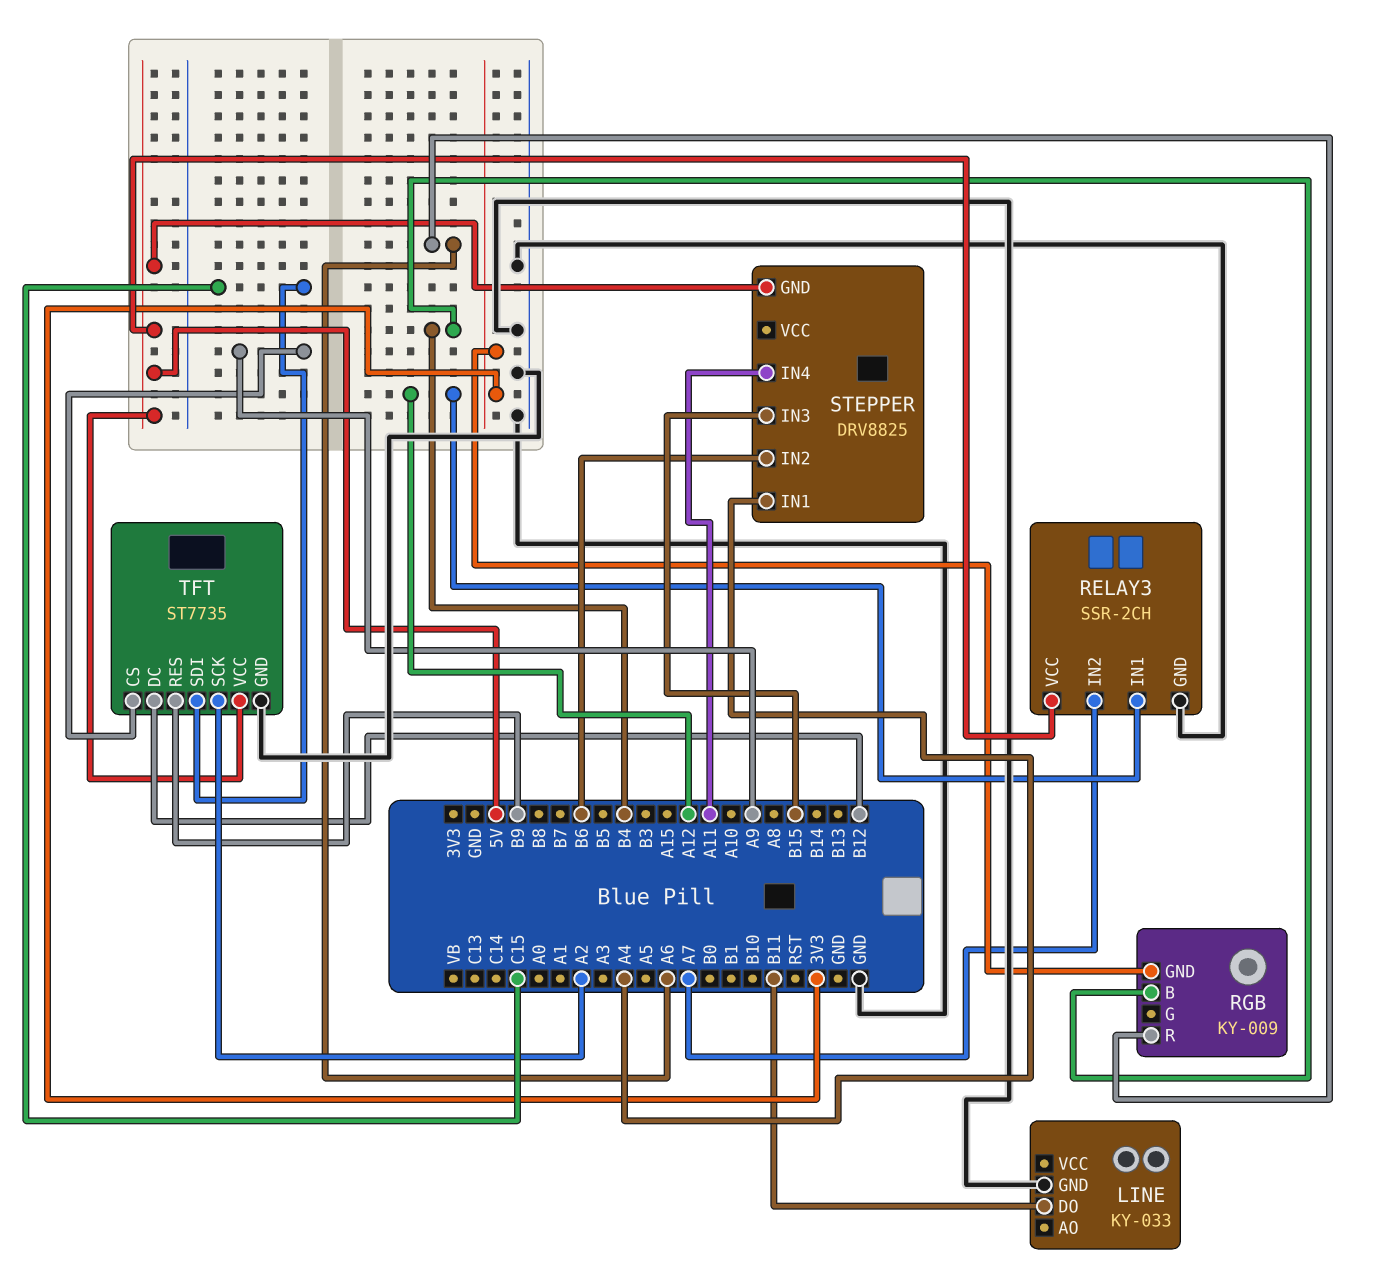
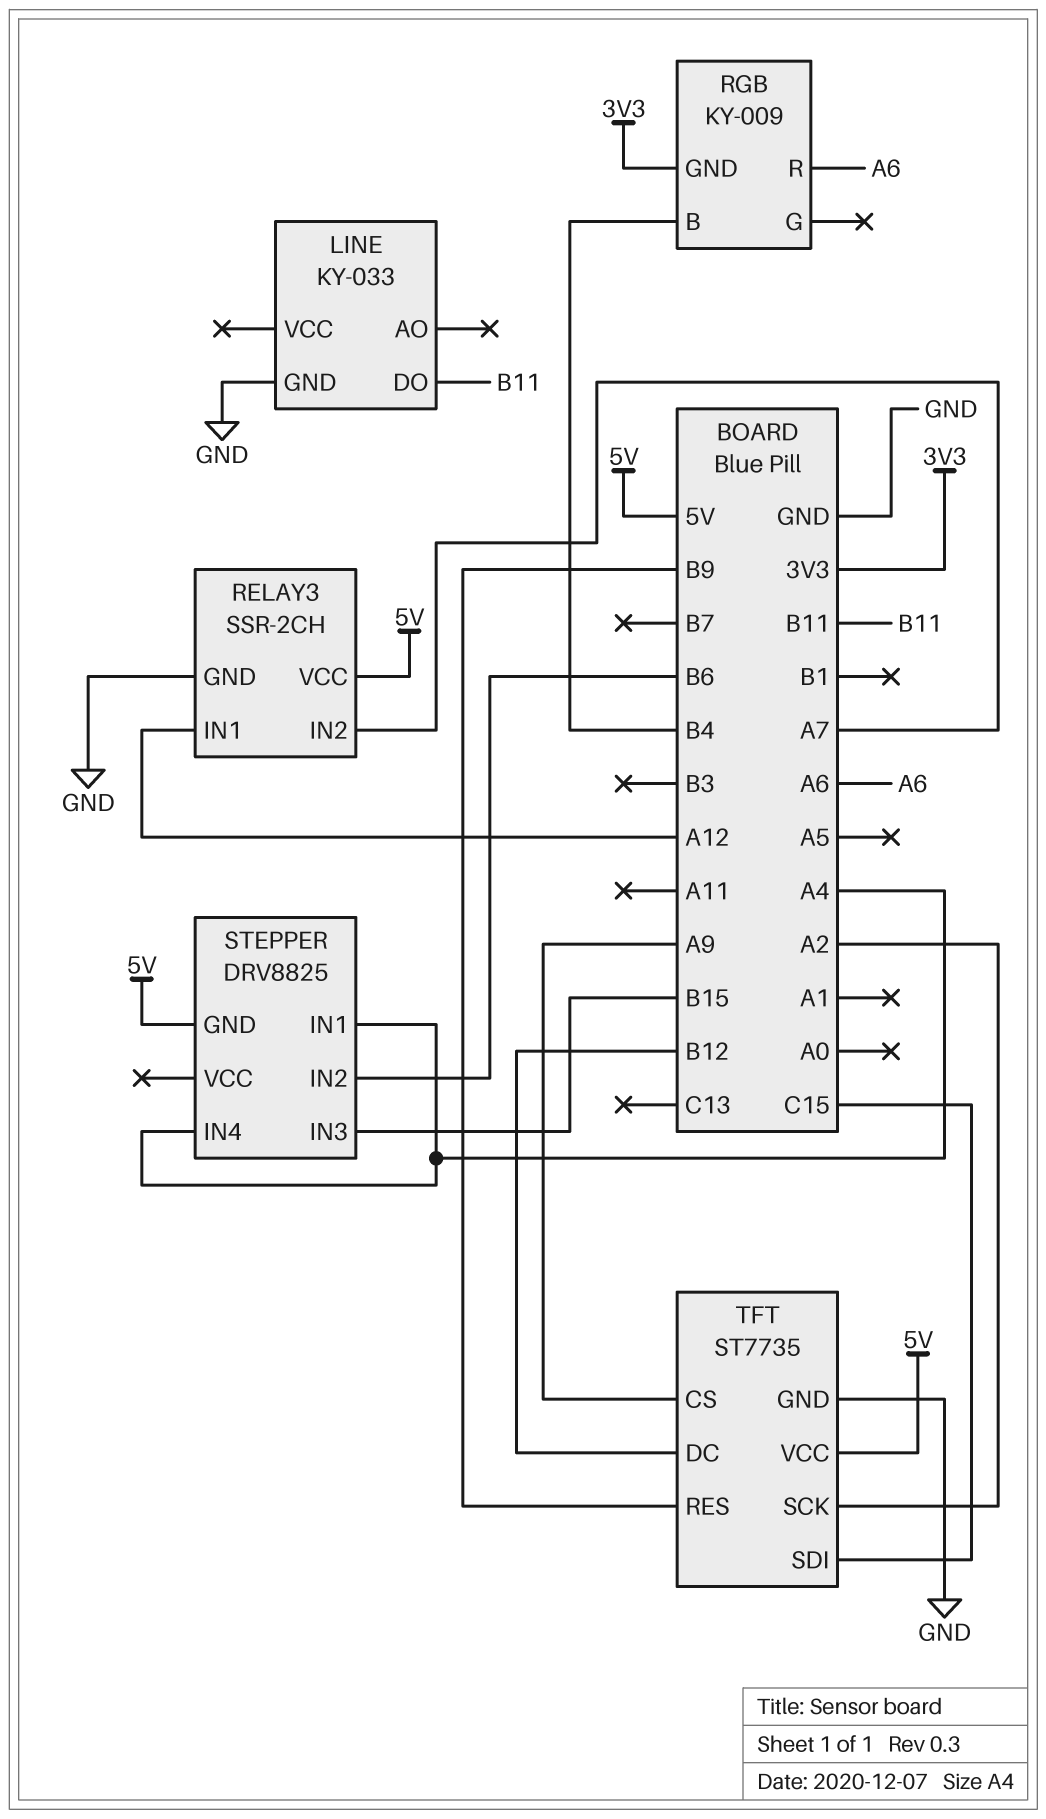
STEPPER pin IN4: A11 -> A4

